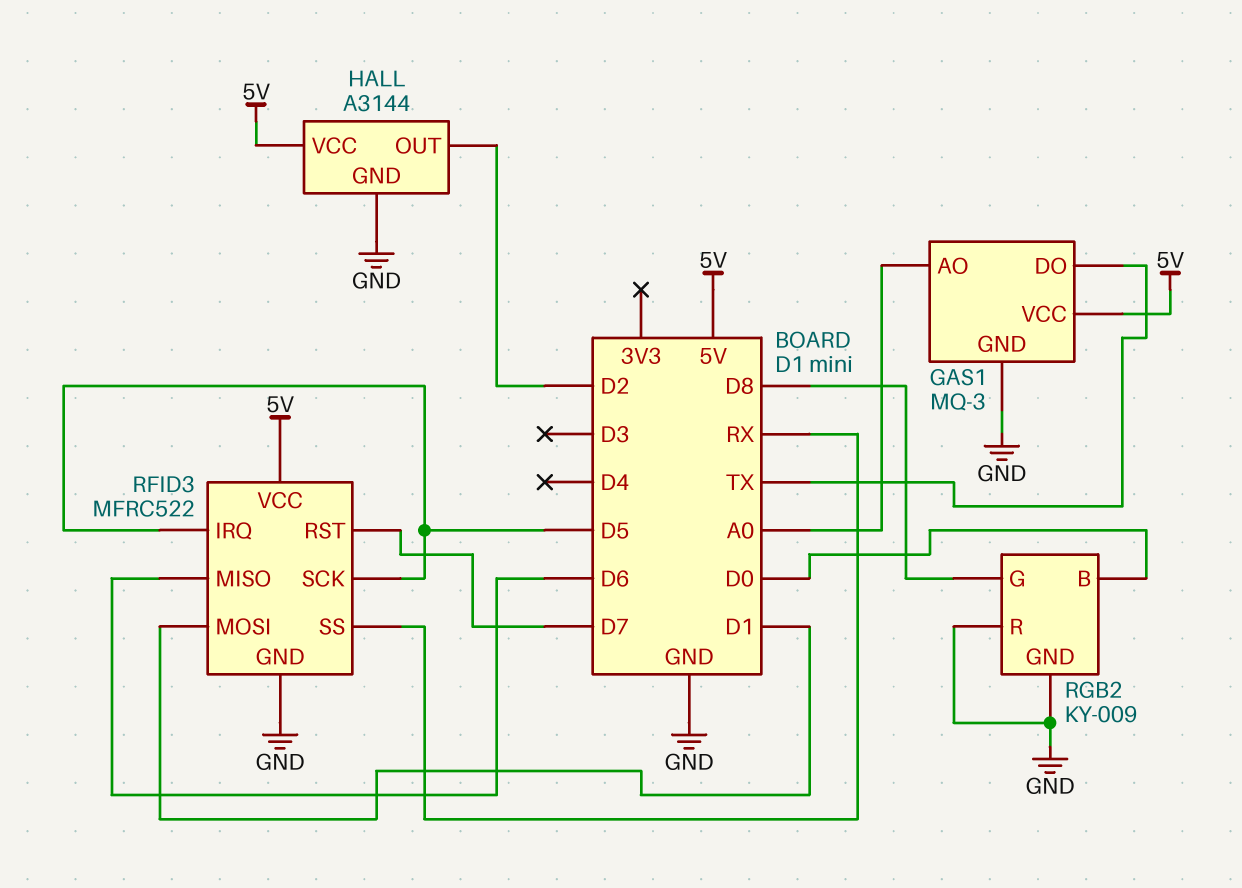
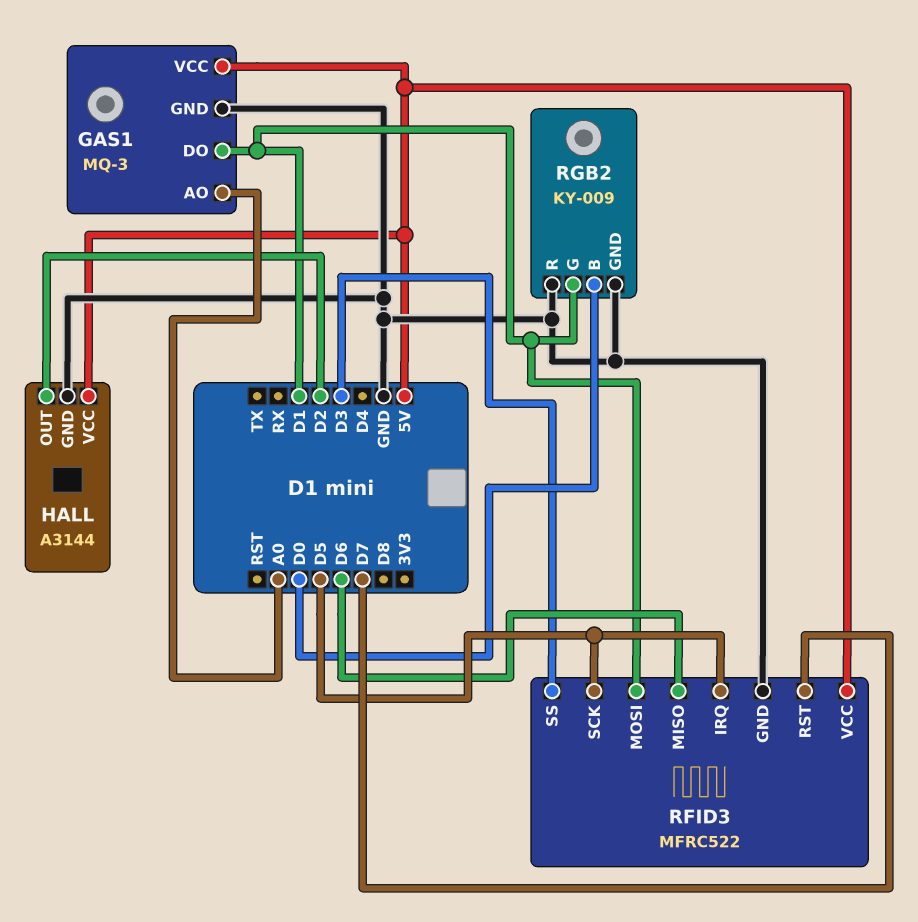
GAS1 pin DO: TX -> D1
RFID3 pin SS: RX -> D3
RGB2 pin G: D8 -> D1

